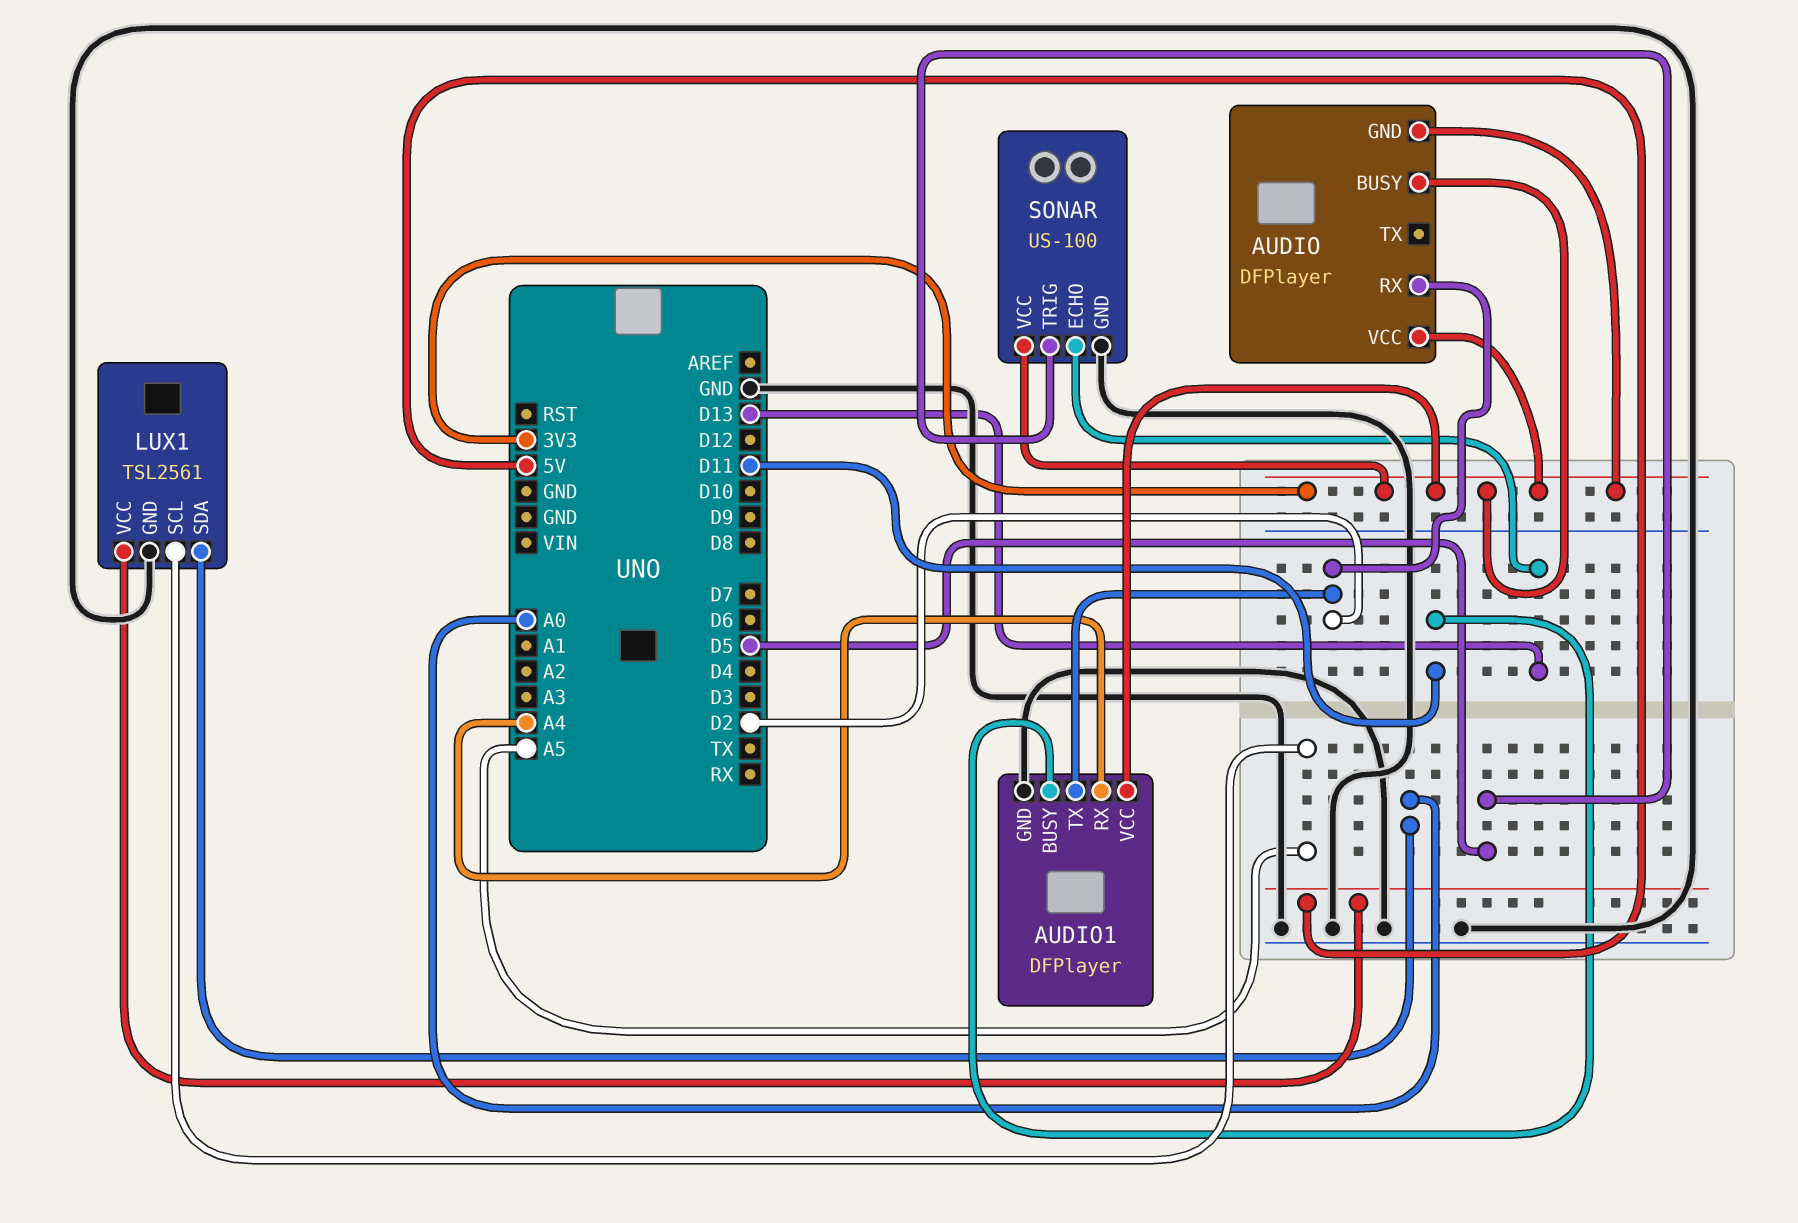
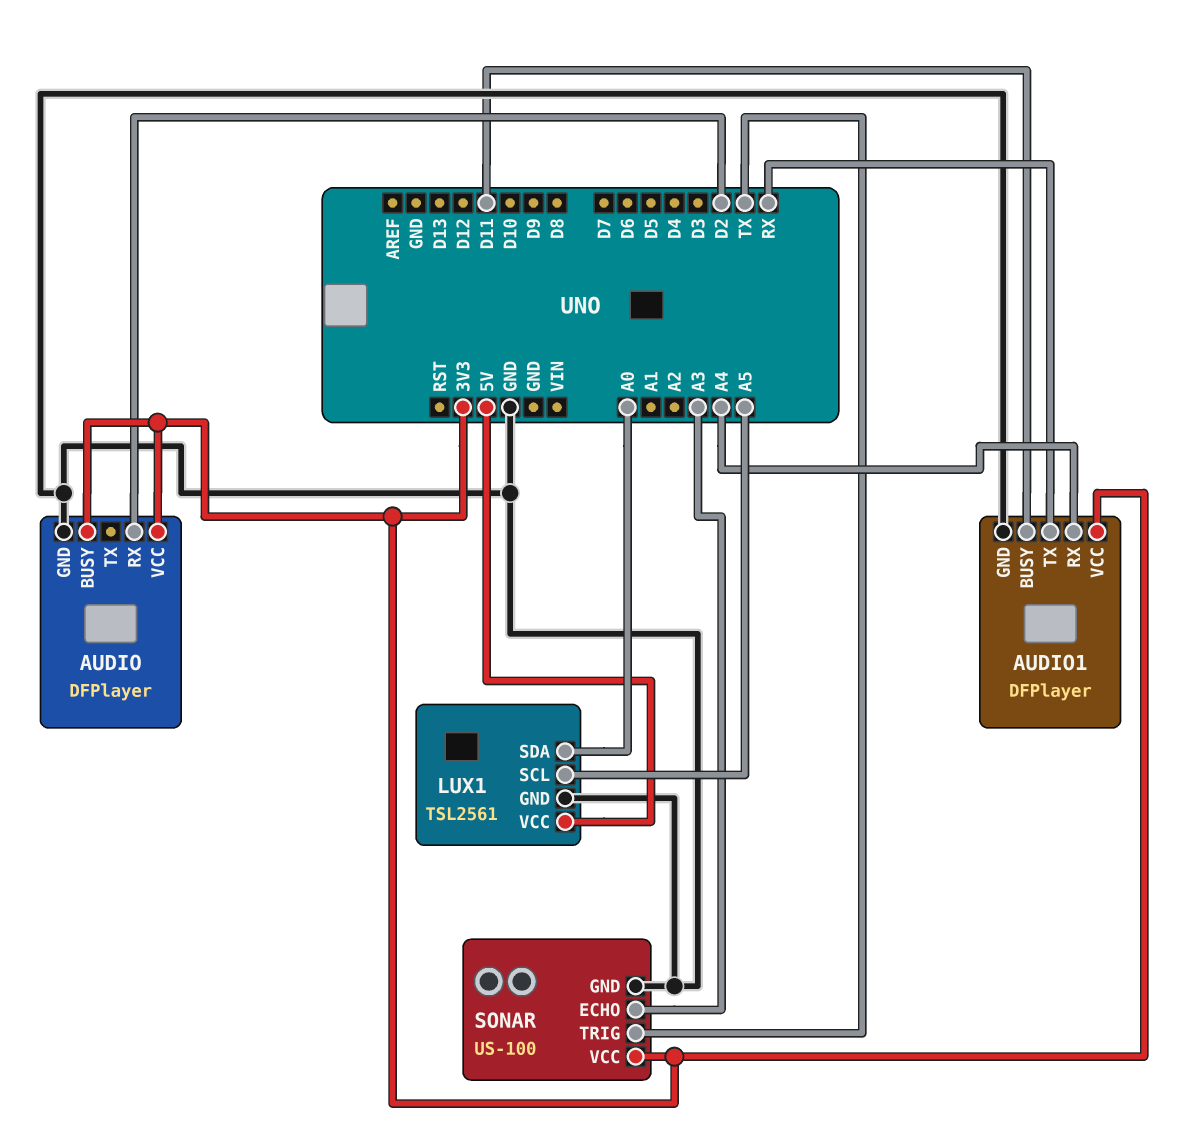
AUDIO pin GND: 3V3 -> GND
AUDIO1 pin TX: D2 -> RX
SONAR pin ECHO: D13 -> A3
SONAR pin TRIG: D5 -> TX

